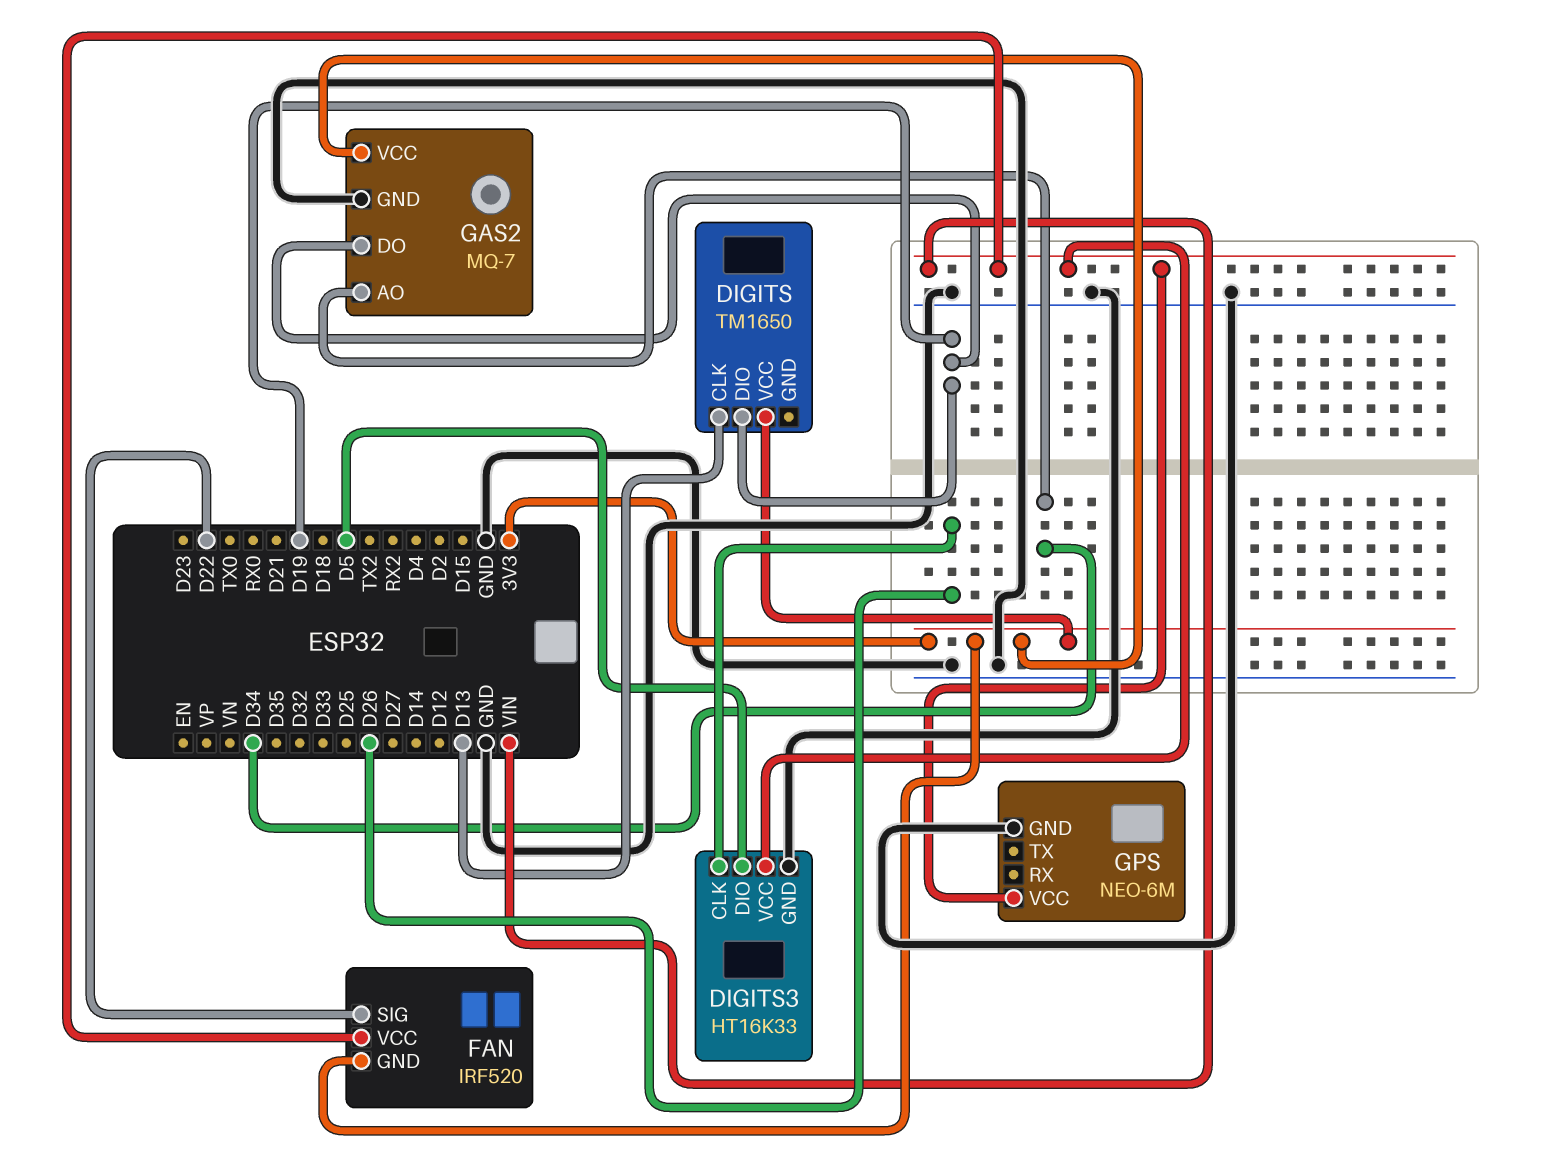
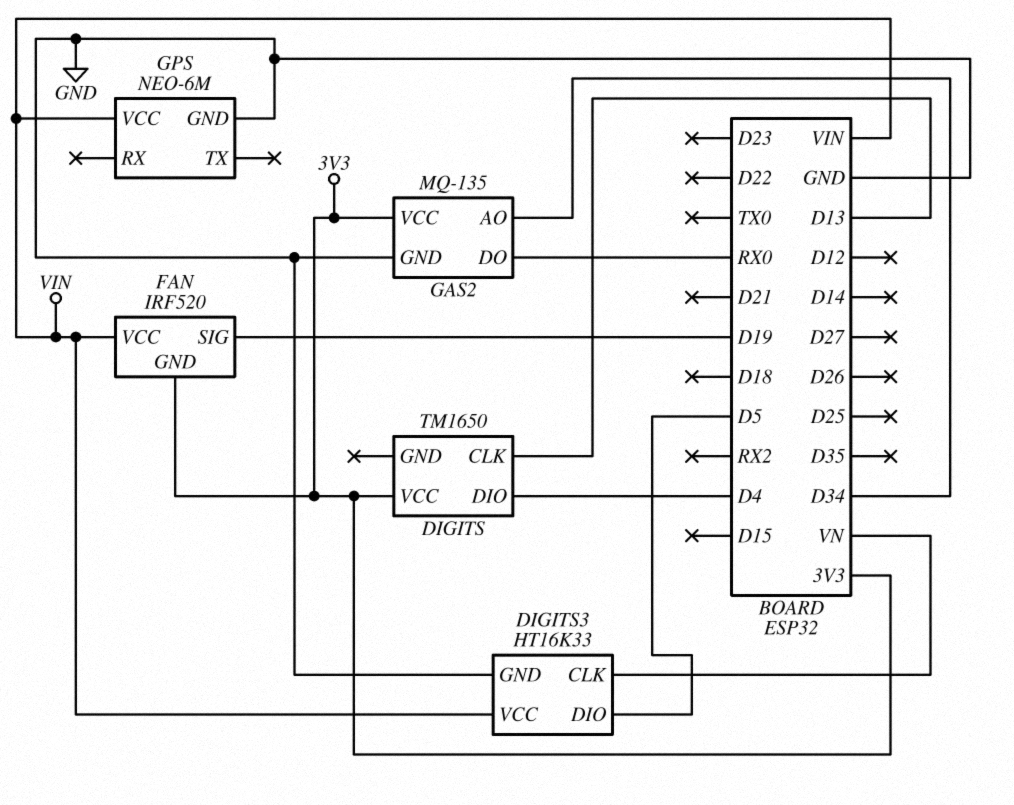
DIGITS pin DIO: D19 -> D4
DIGITS3 pin CLK: D26 -> VN
FAN pin SIG: D22 -> D19
GAS2: MQ-7 -> MQ-135
GAS2 pin DO: D19 -> RX0

